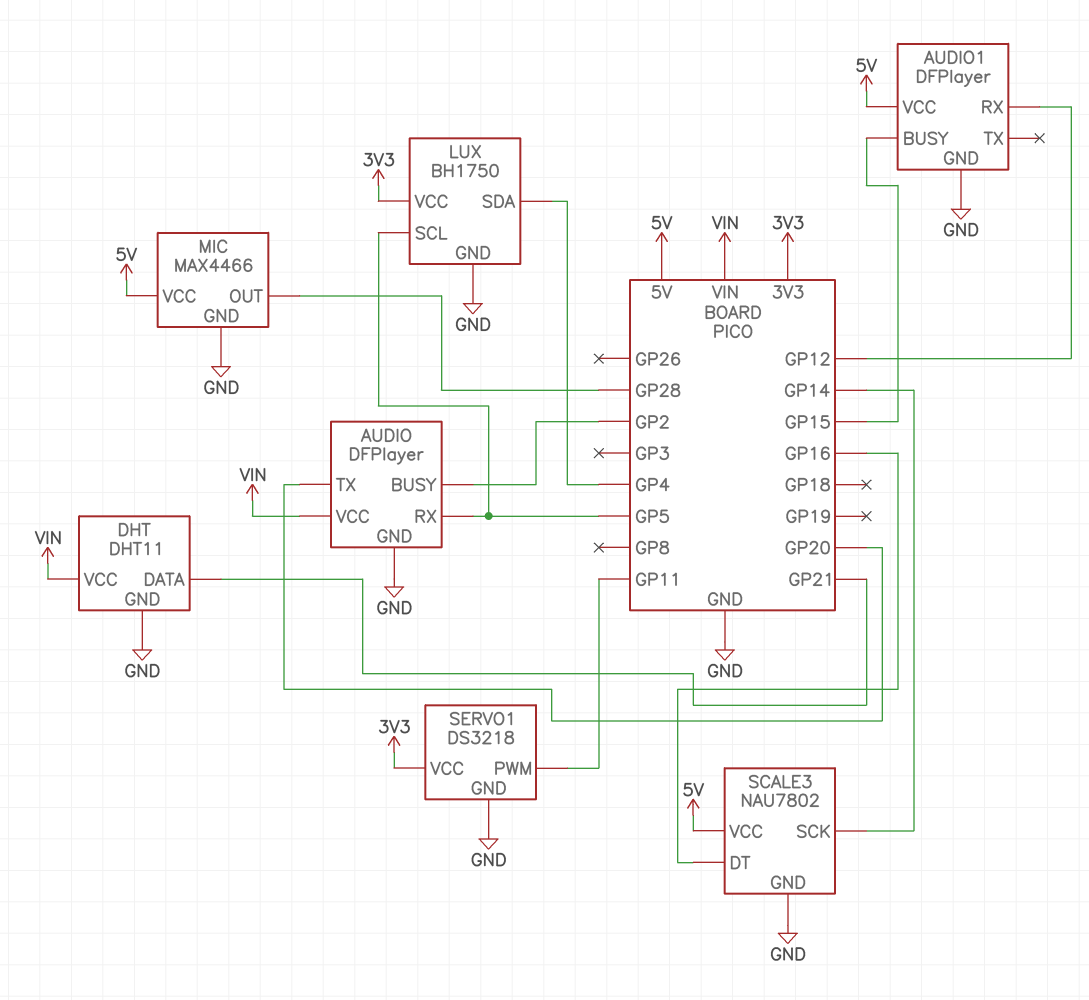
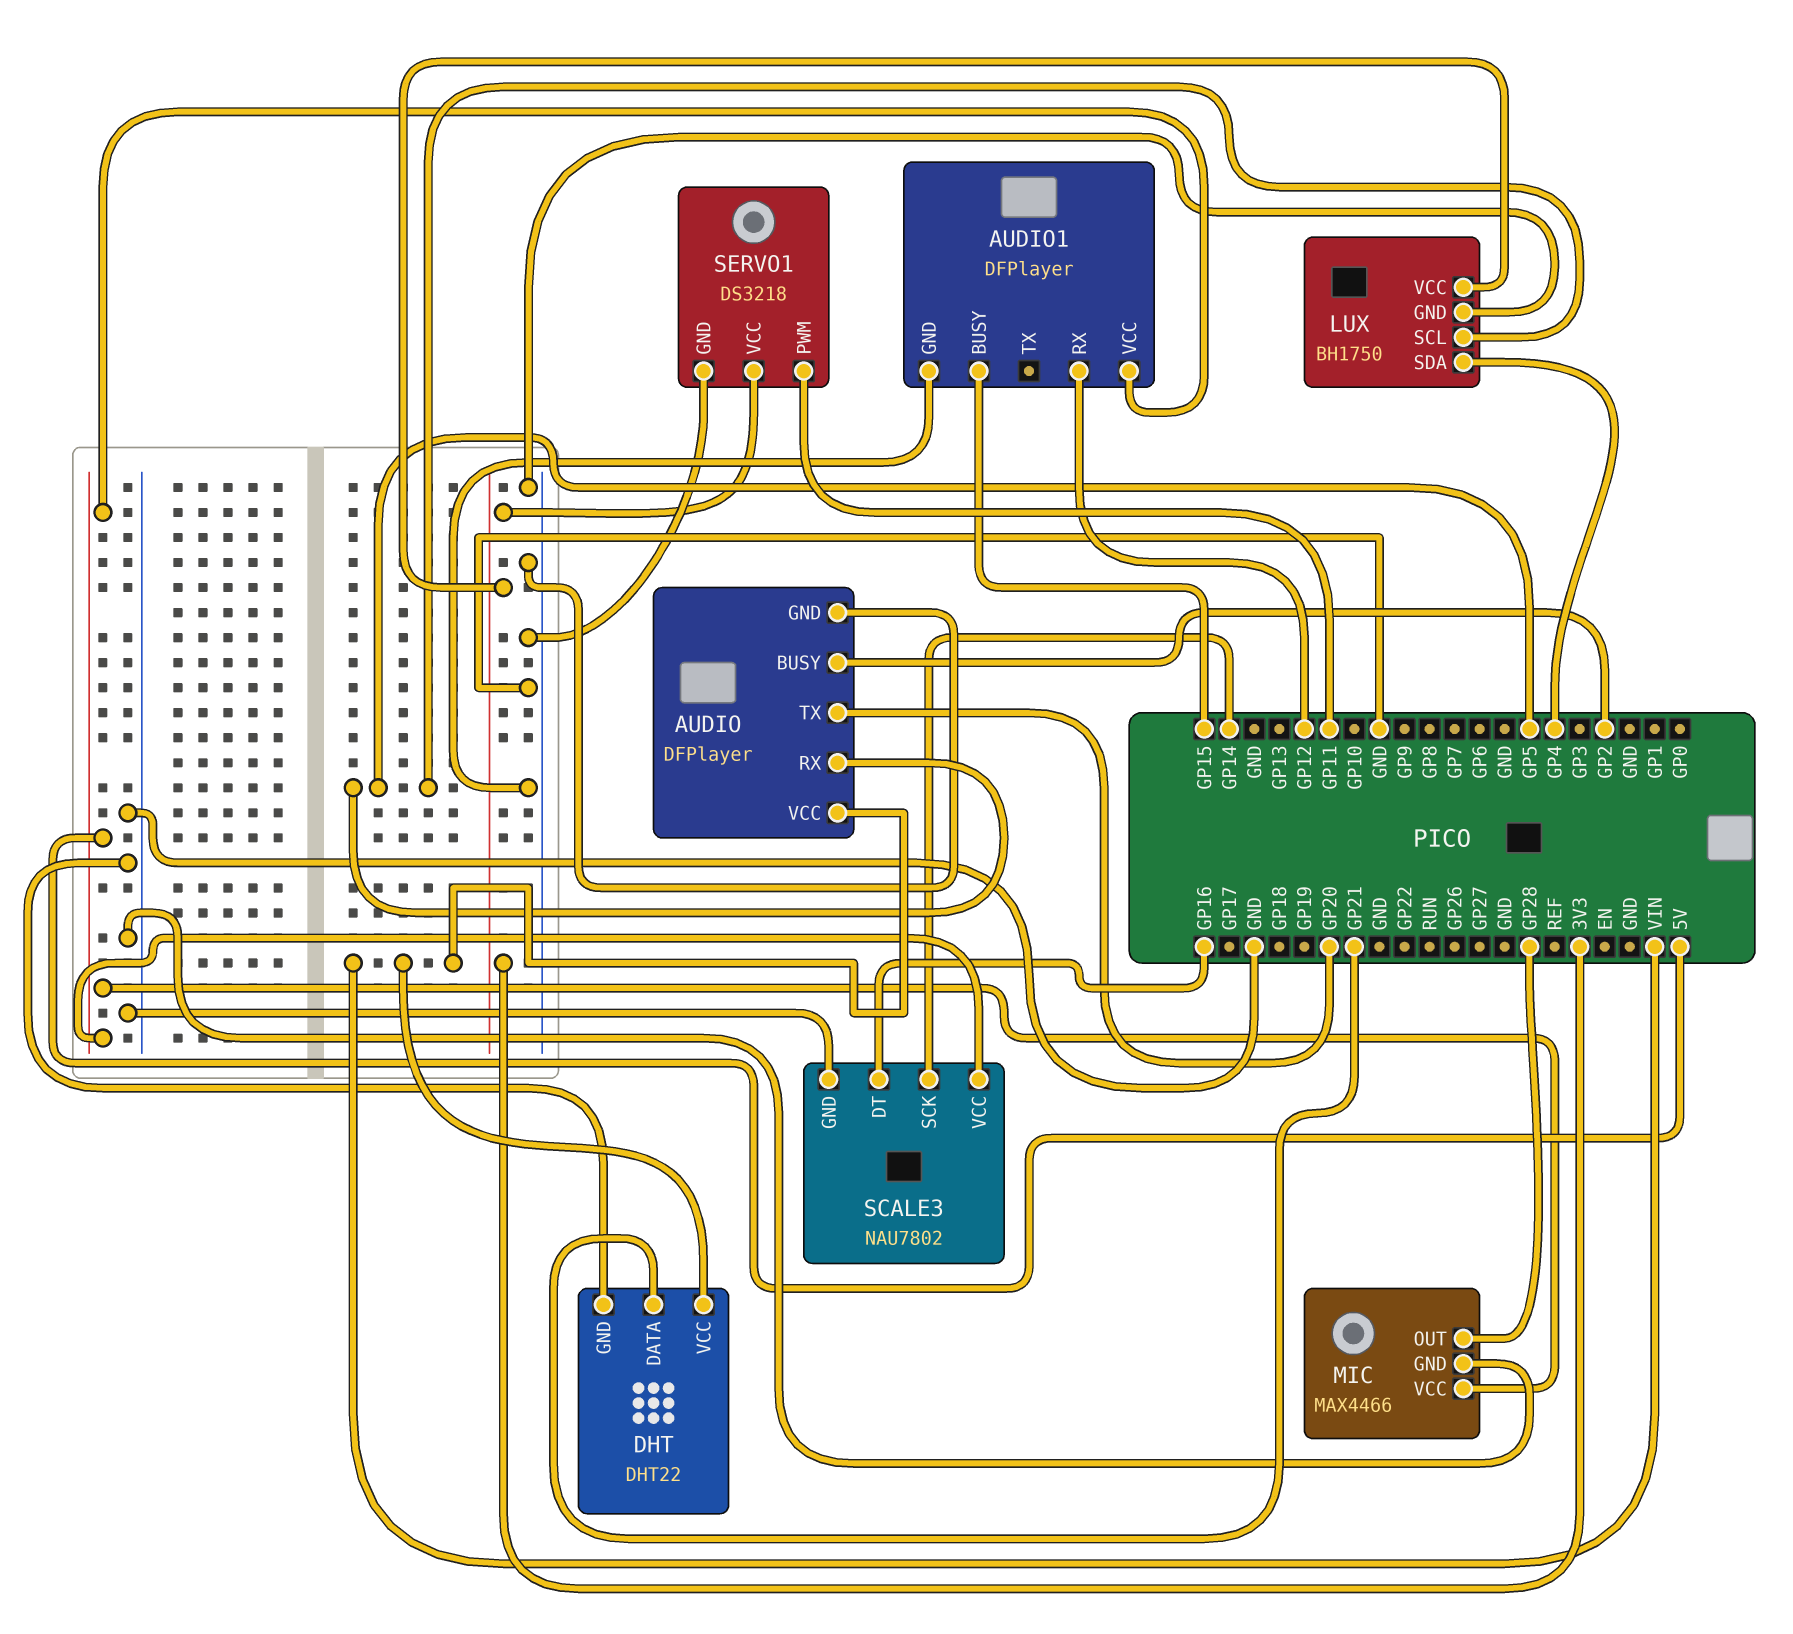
DHT: DHT11 -> DHT22

